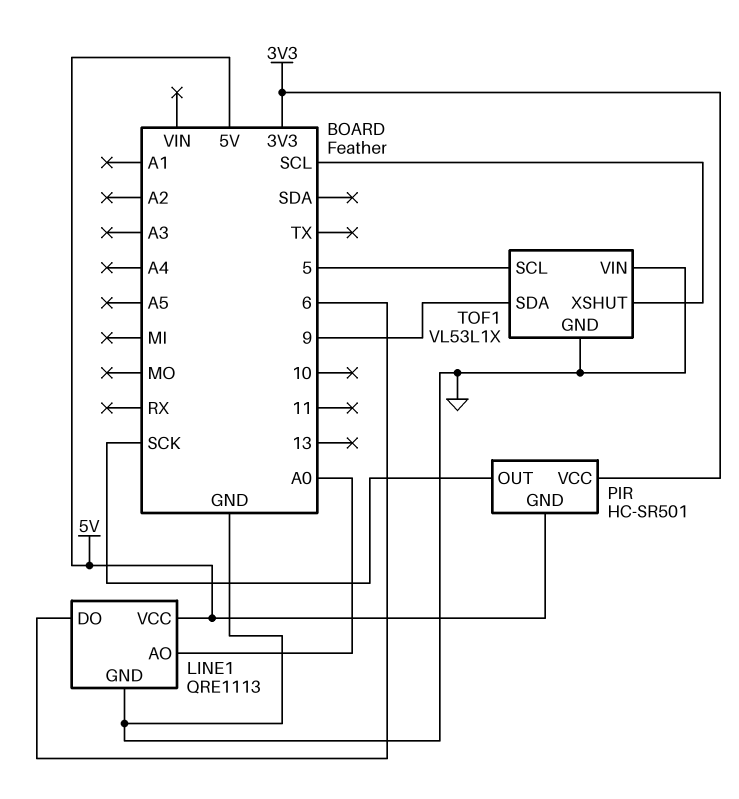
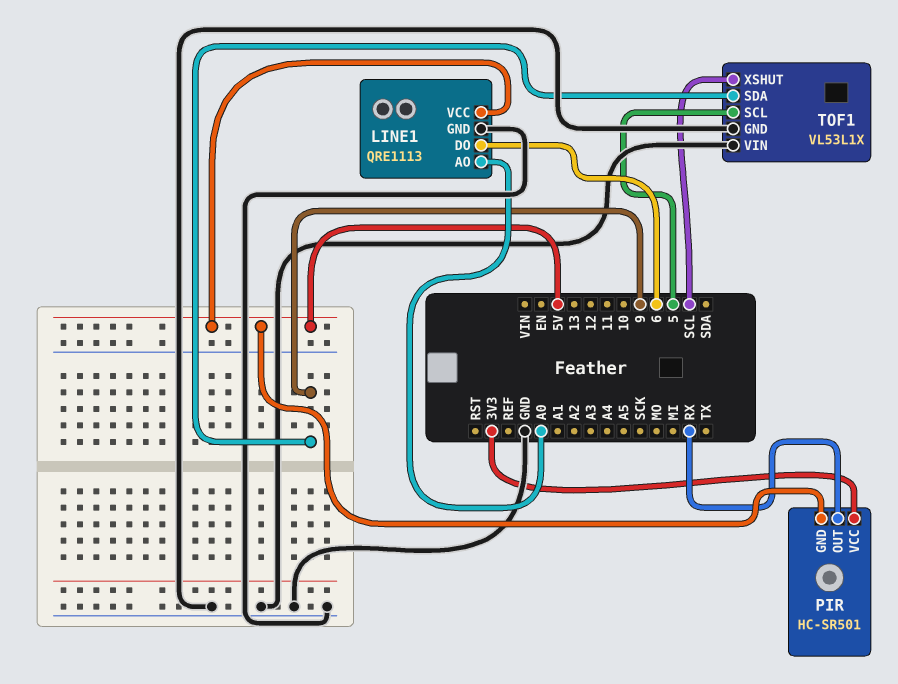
PIR pin OUT: SCK -> RX

